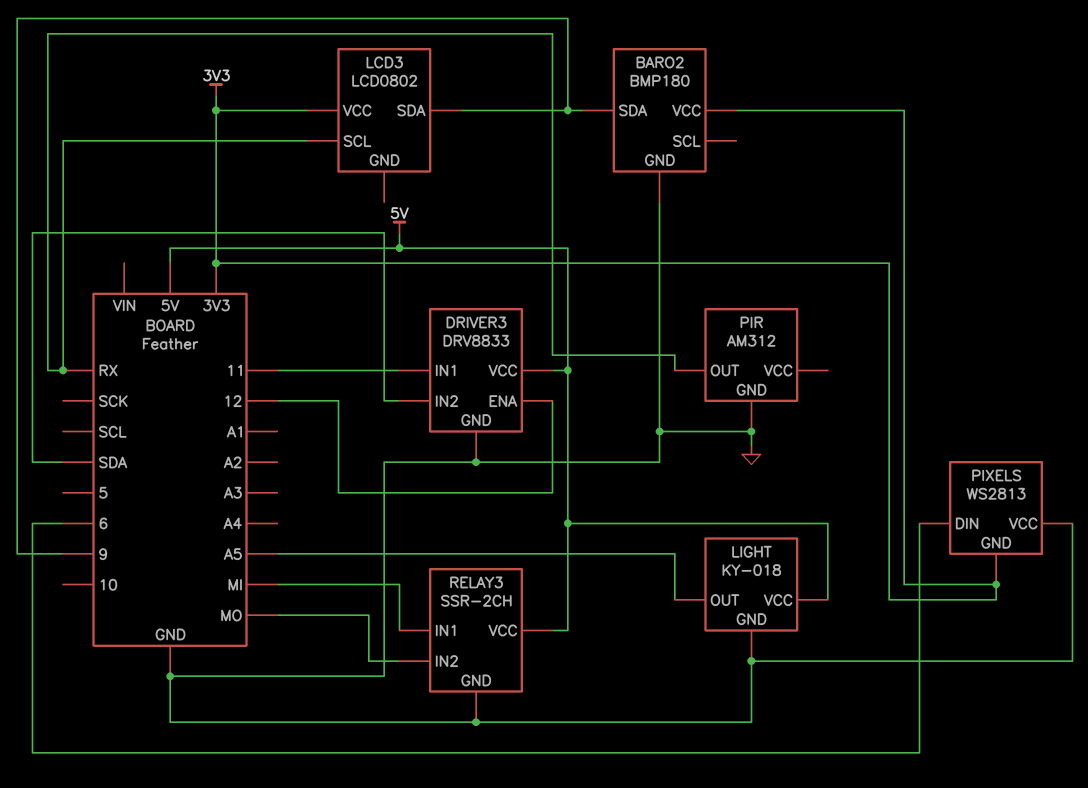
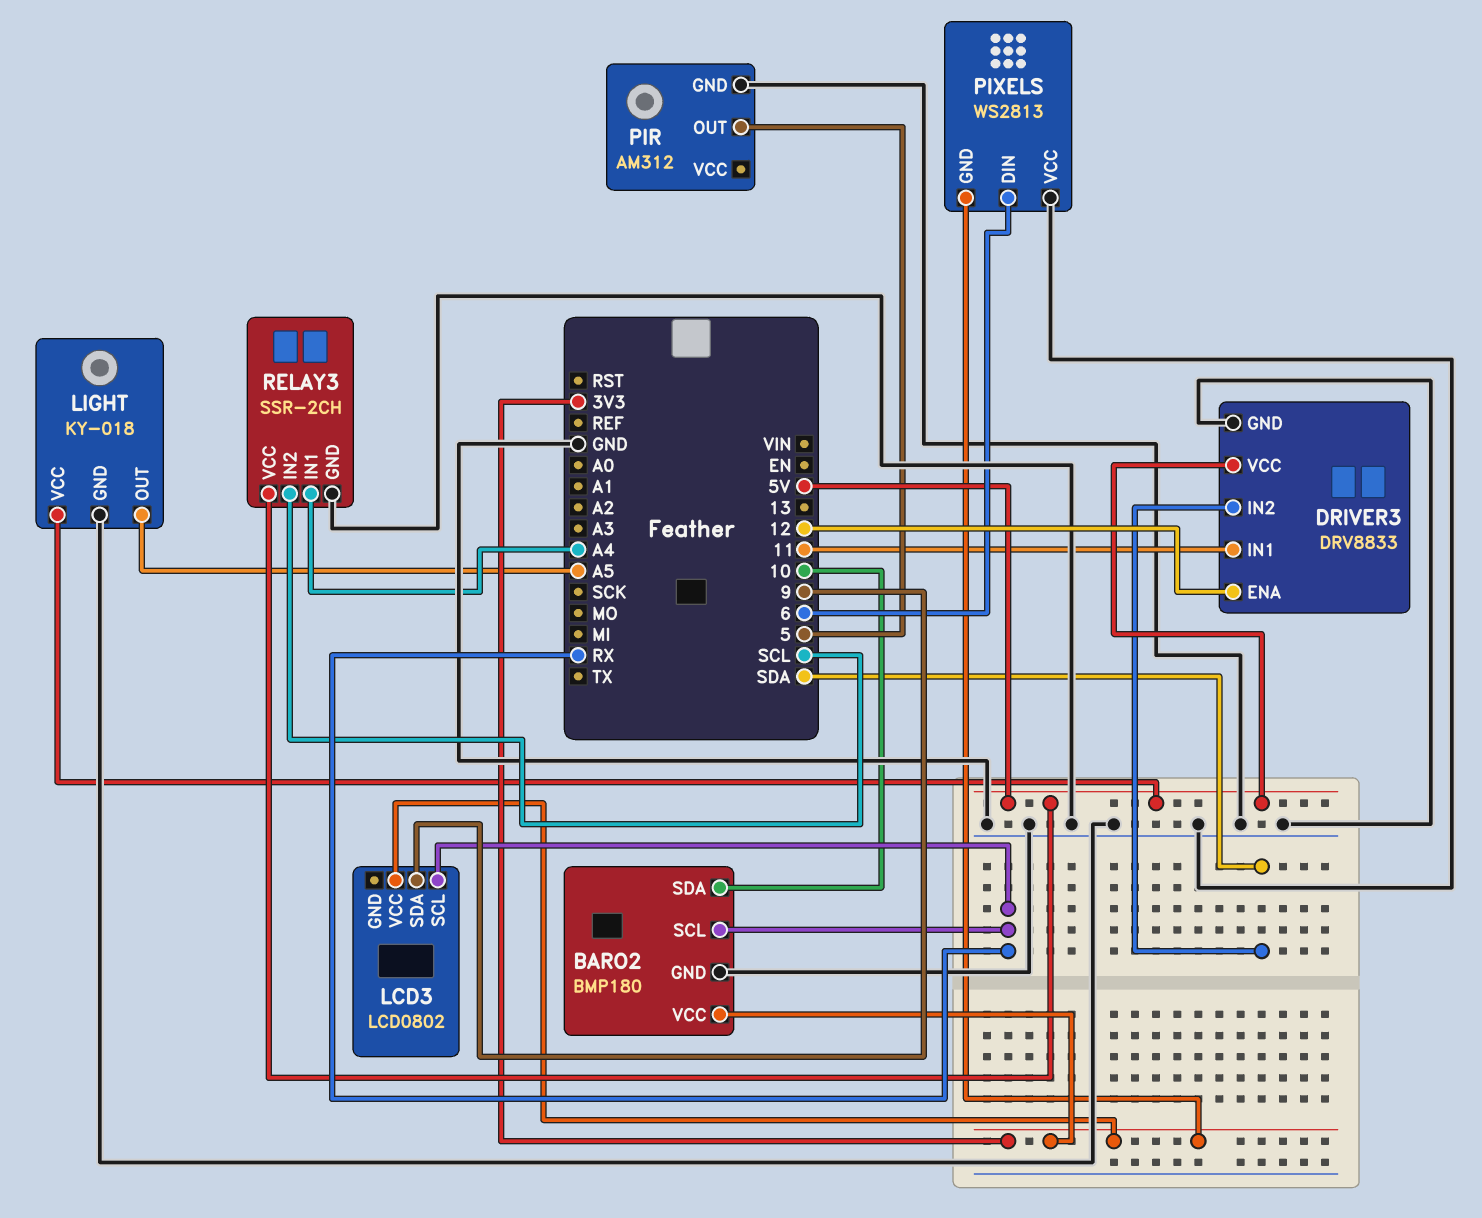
BARO2 pin SCL: none -> RX
BARO2 pin SDA: 9 -> 10
PIR pin OUT: RX -> 5
RELAY3 pin IN1: MI -> A4
RELAY3 pin IN2: MO -> SCL

